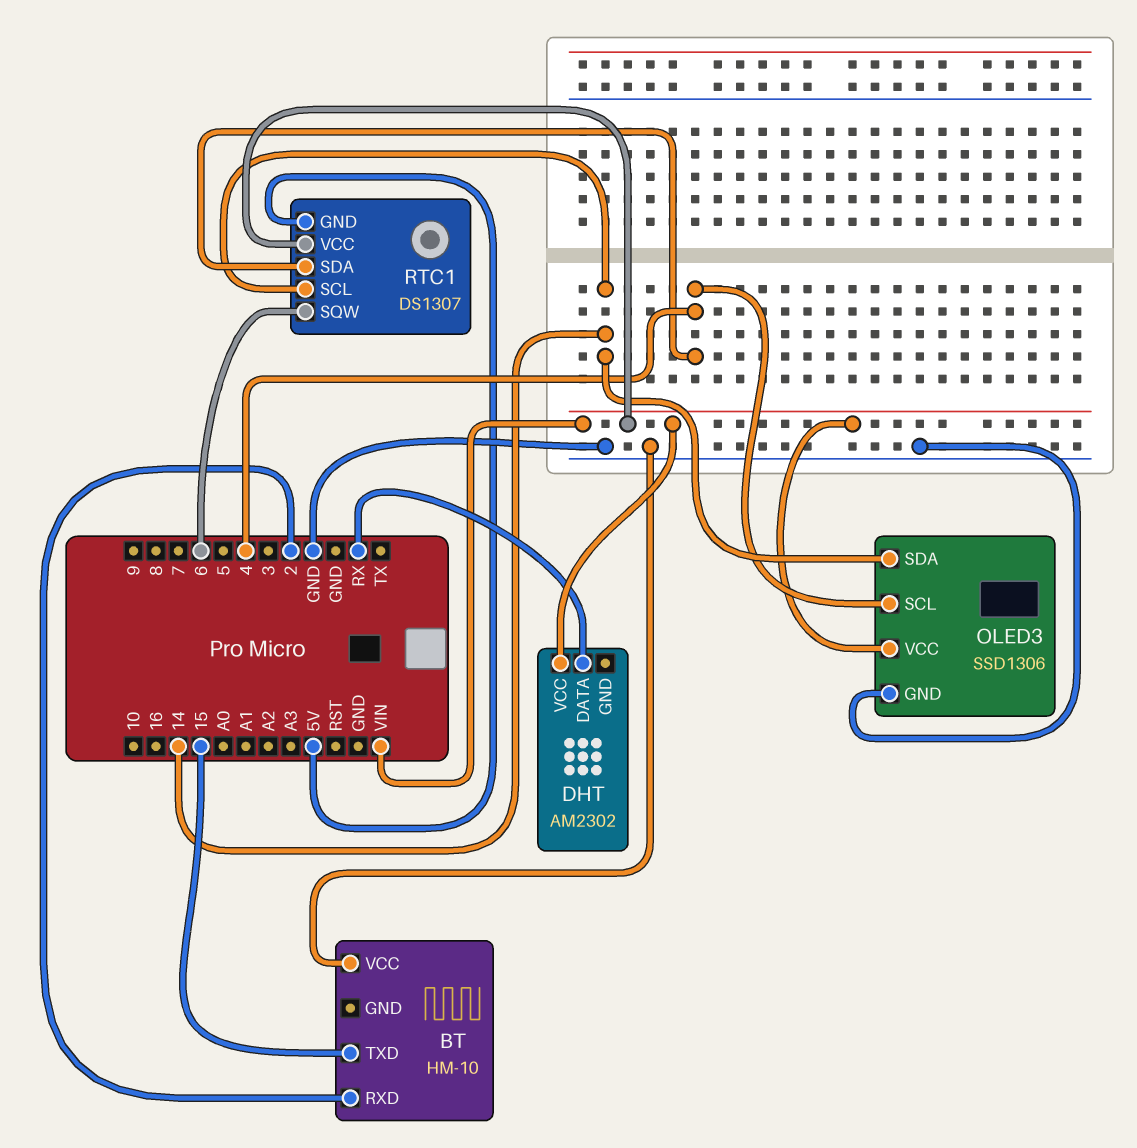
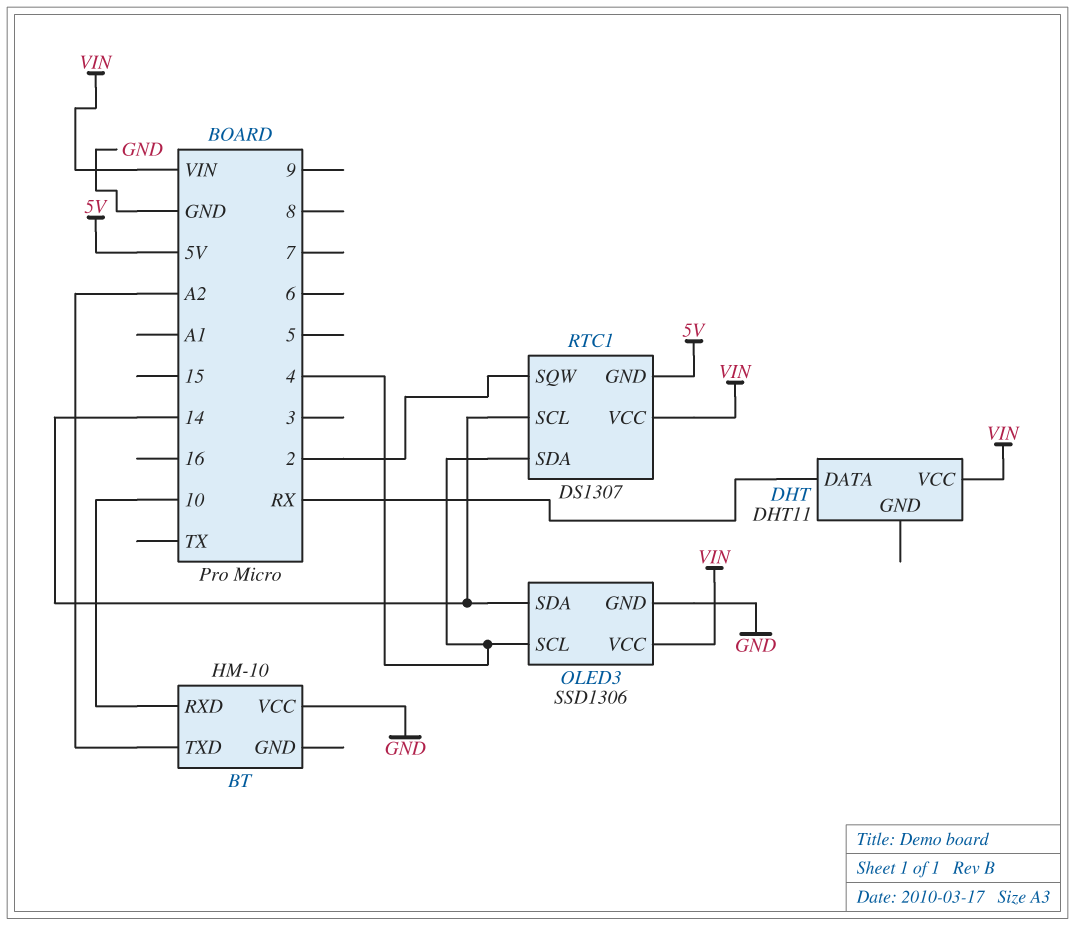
BT pin RXD: 2 -> 10
BT pin TXD: 15 -> A2
DHT: AM2302 -> DHT11
RTC1 pin SQW: 6 -> 2

